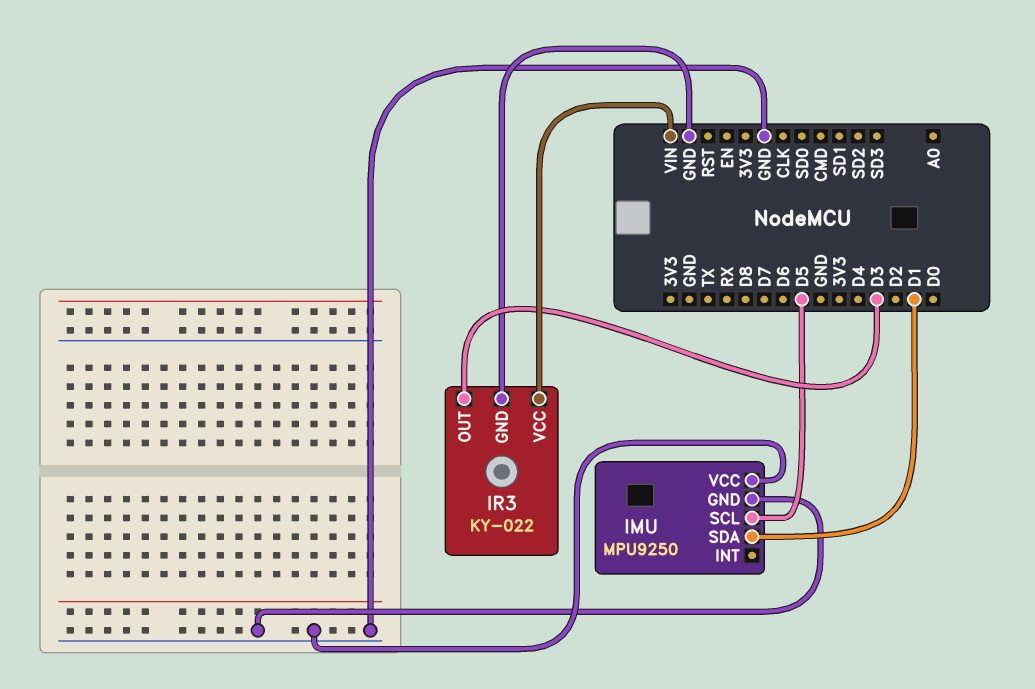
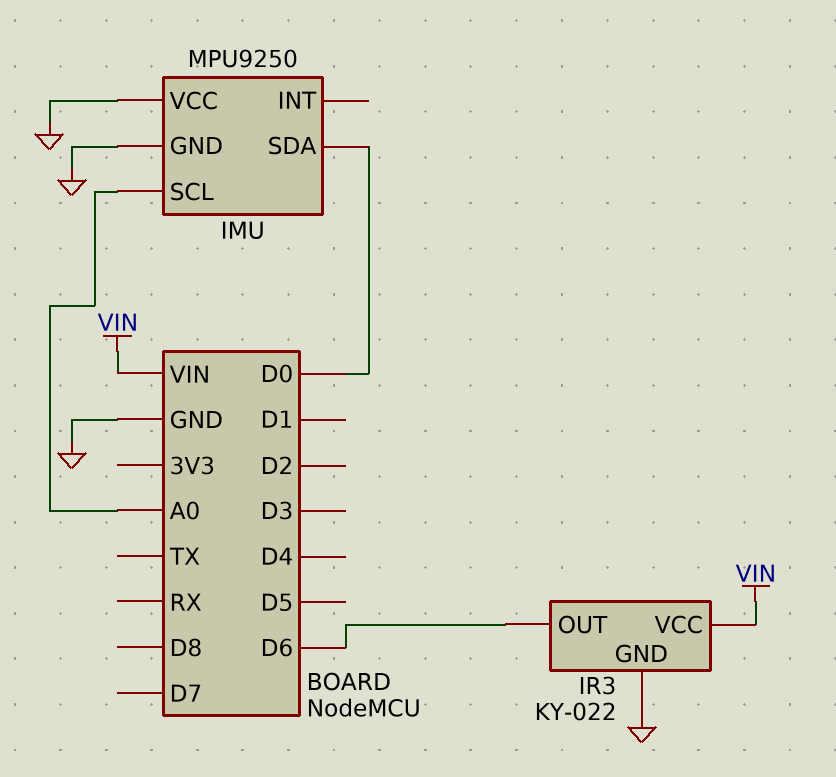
IMU pin SCL: D5 -> A0
IMU pin SDA: D1 -> D0
IR3 pin OUT: D3 -> D6

